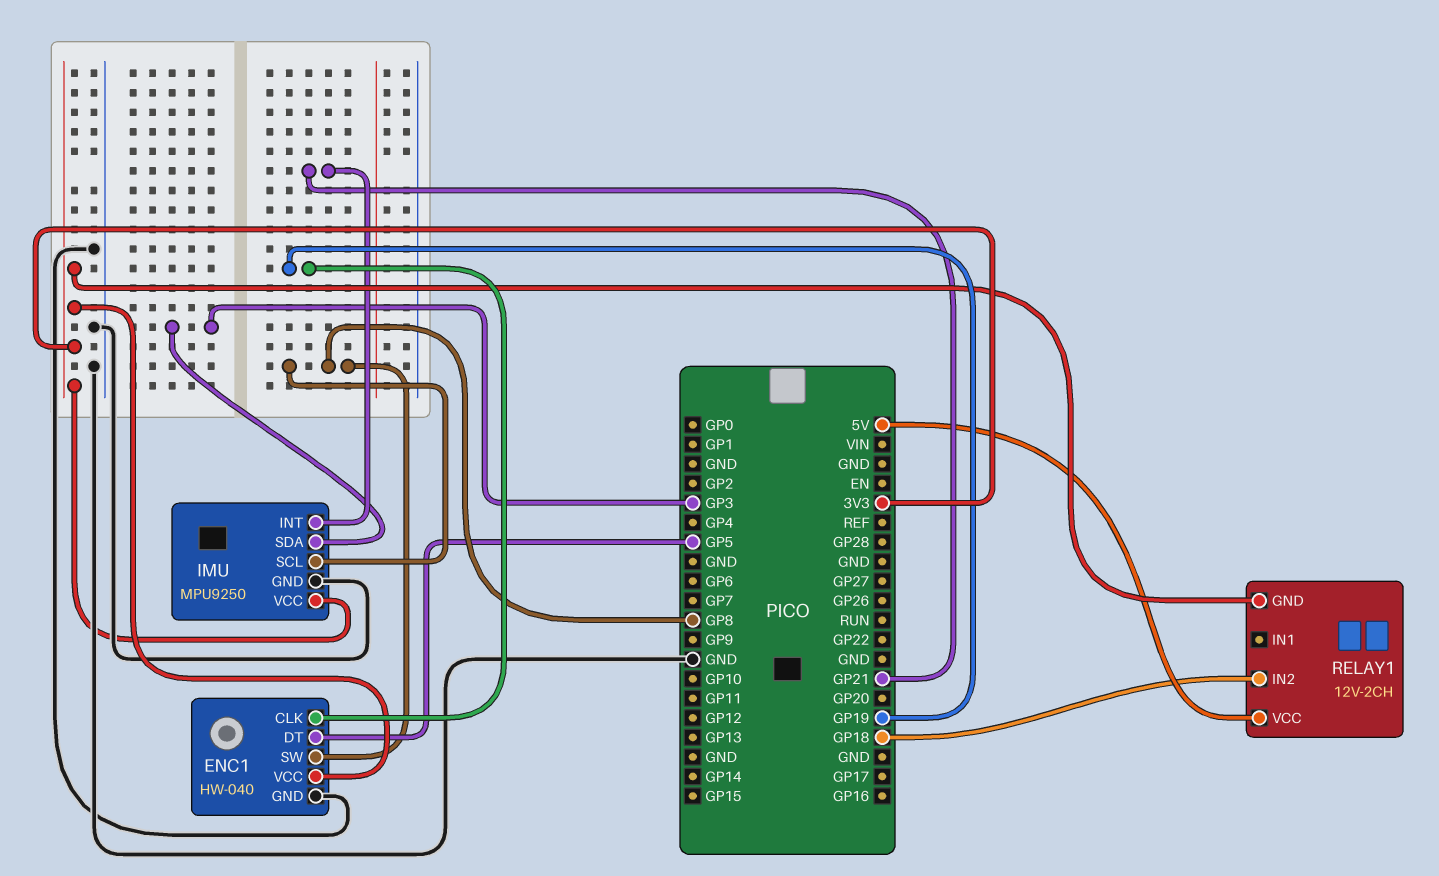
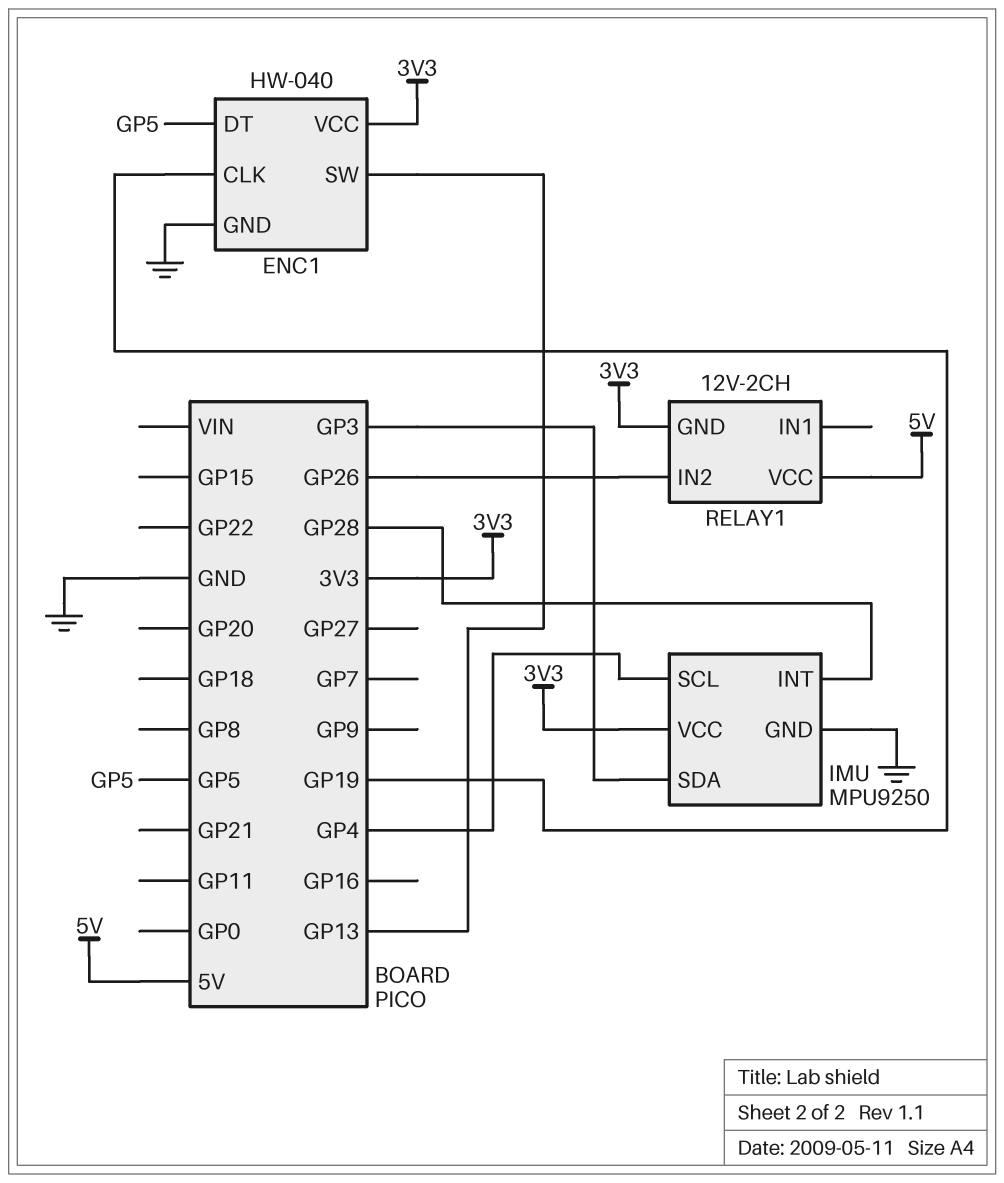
ENC1 pin SW: GP8 -> GP13
IMU pin INT: GP21 -> GP28
IMU pin SCL: GP8 -> GP4
RELAY1 pin IN2: GP18 -> GP26

